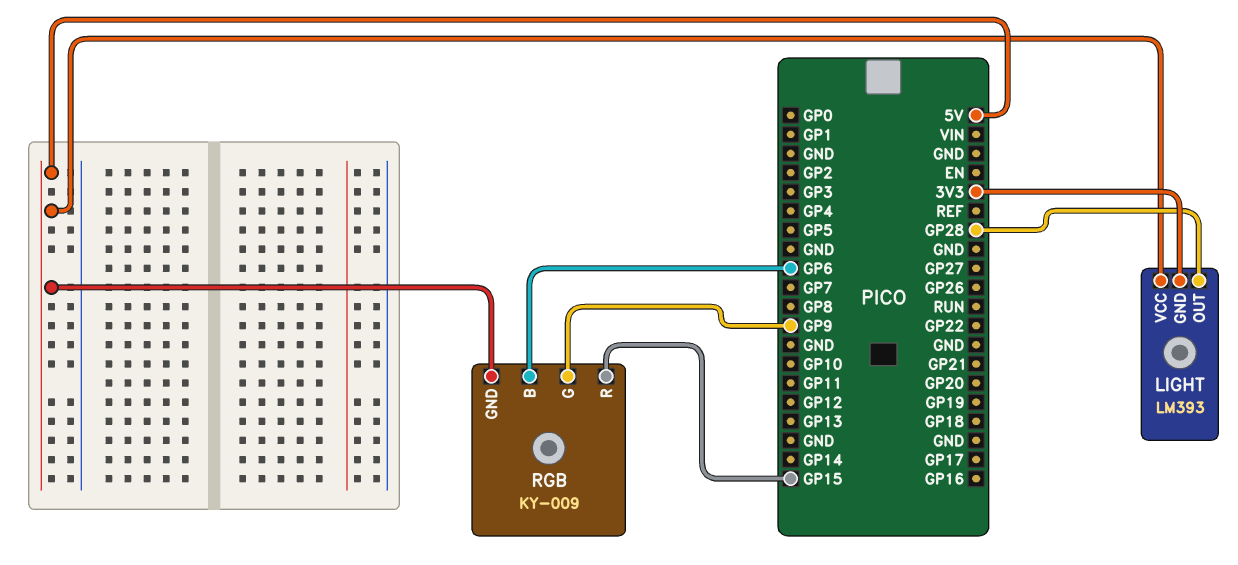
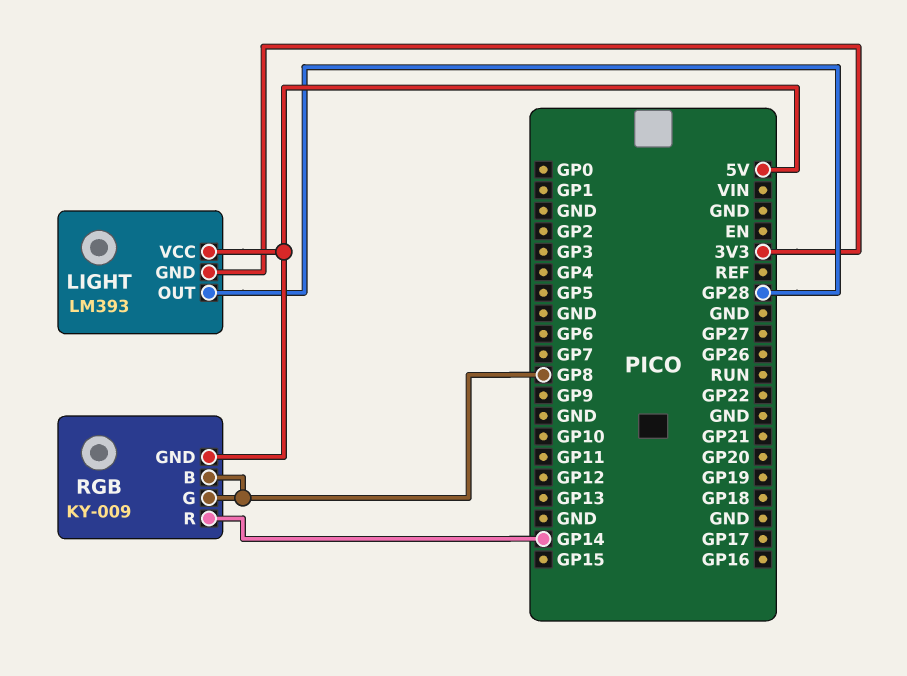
RGB pin B: GP6 -> GP8
RGB pin G: GP9 -> GP8
RGB pin R: GP15 -> GP14

